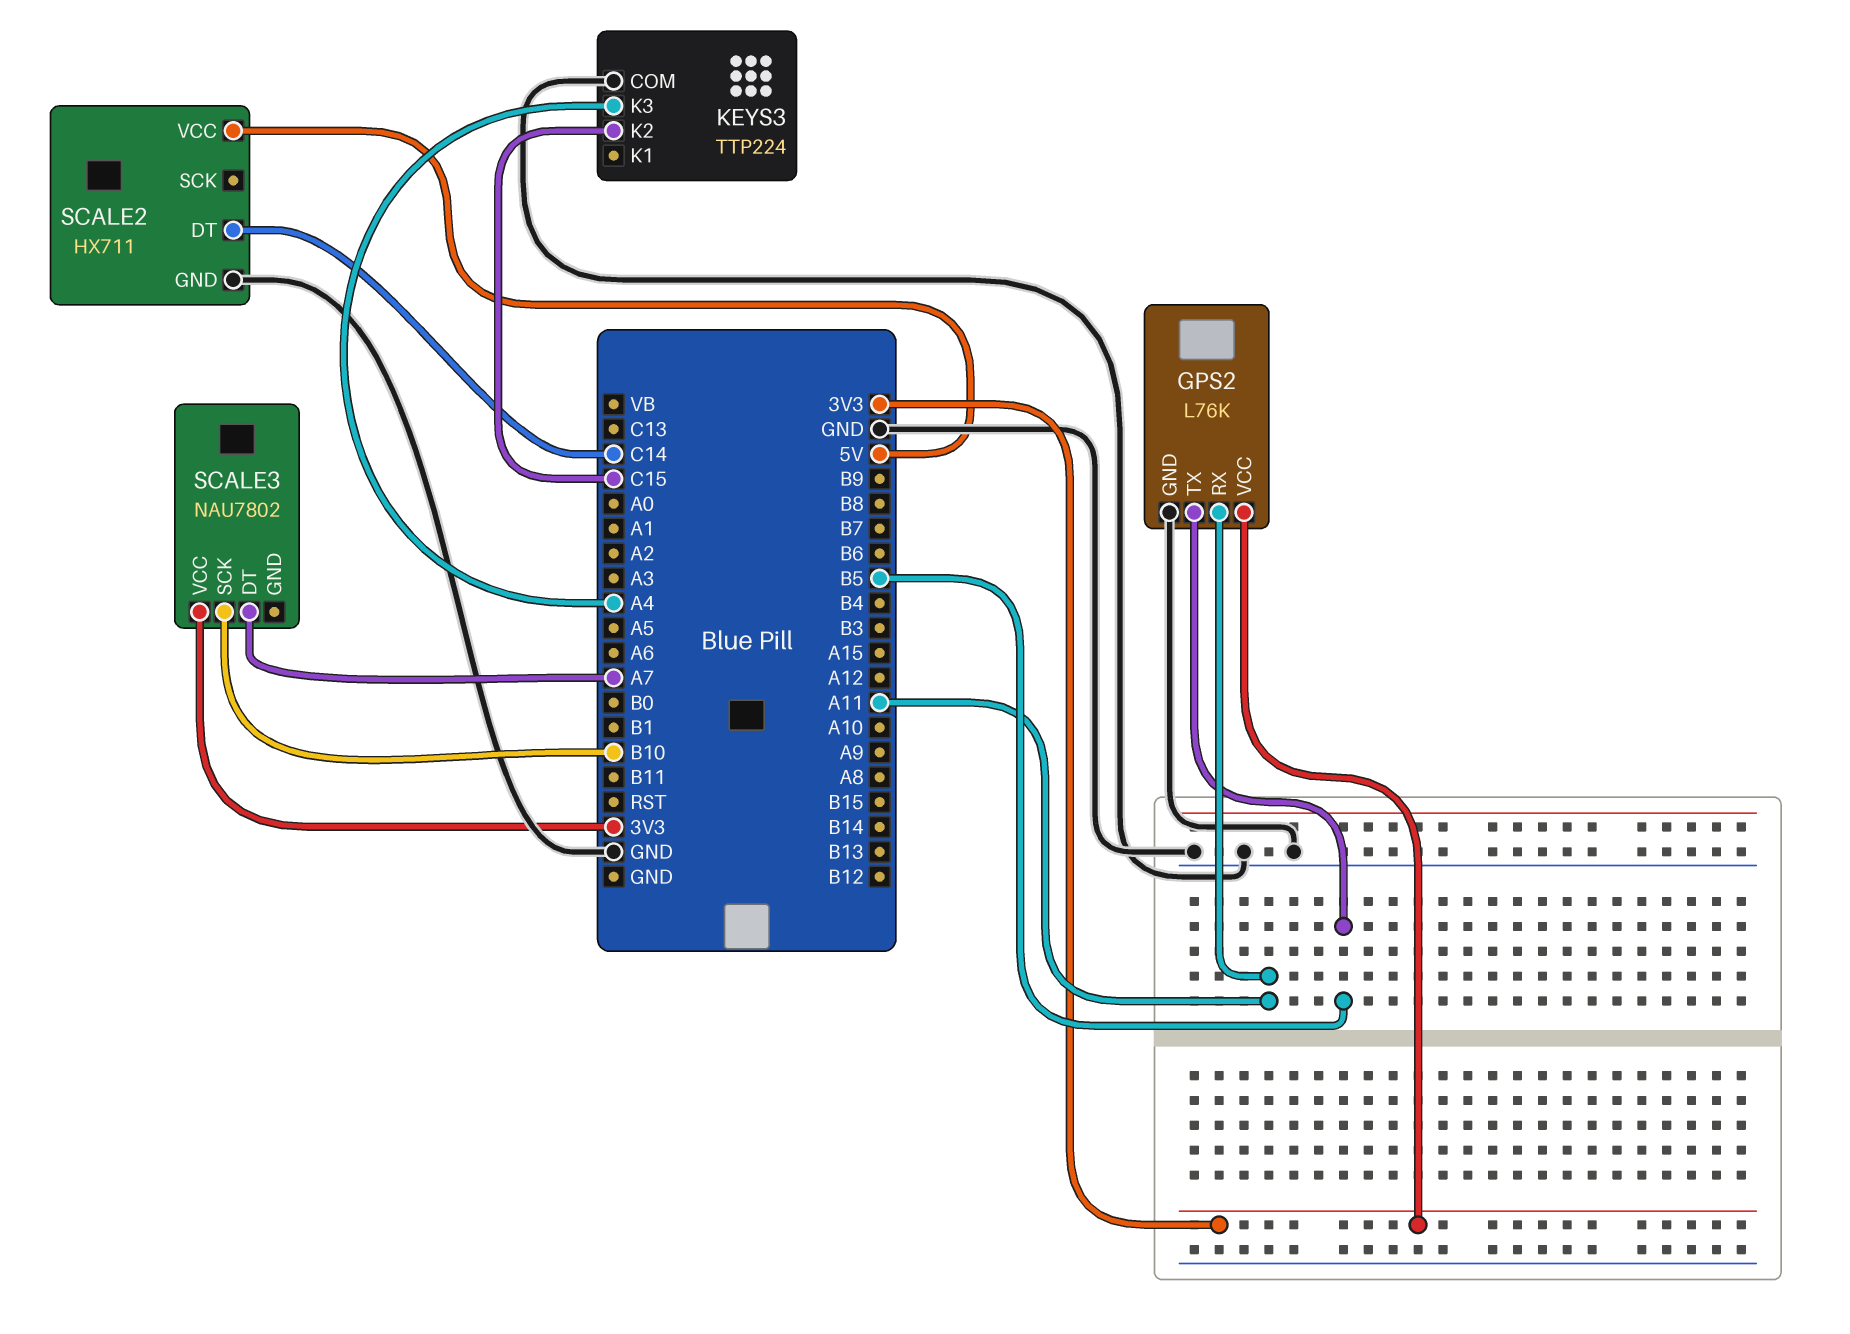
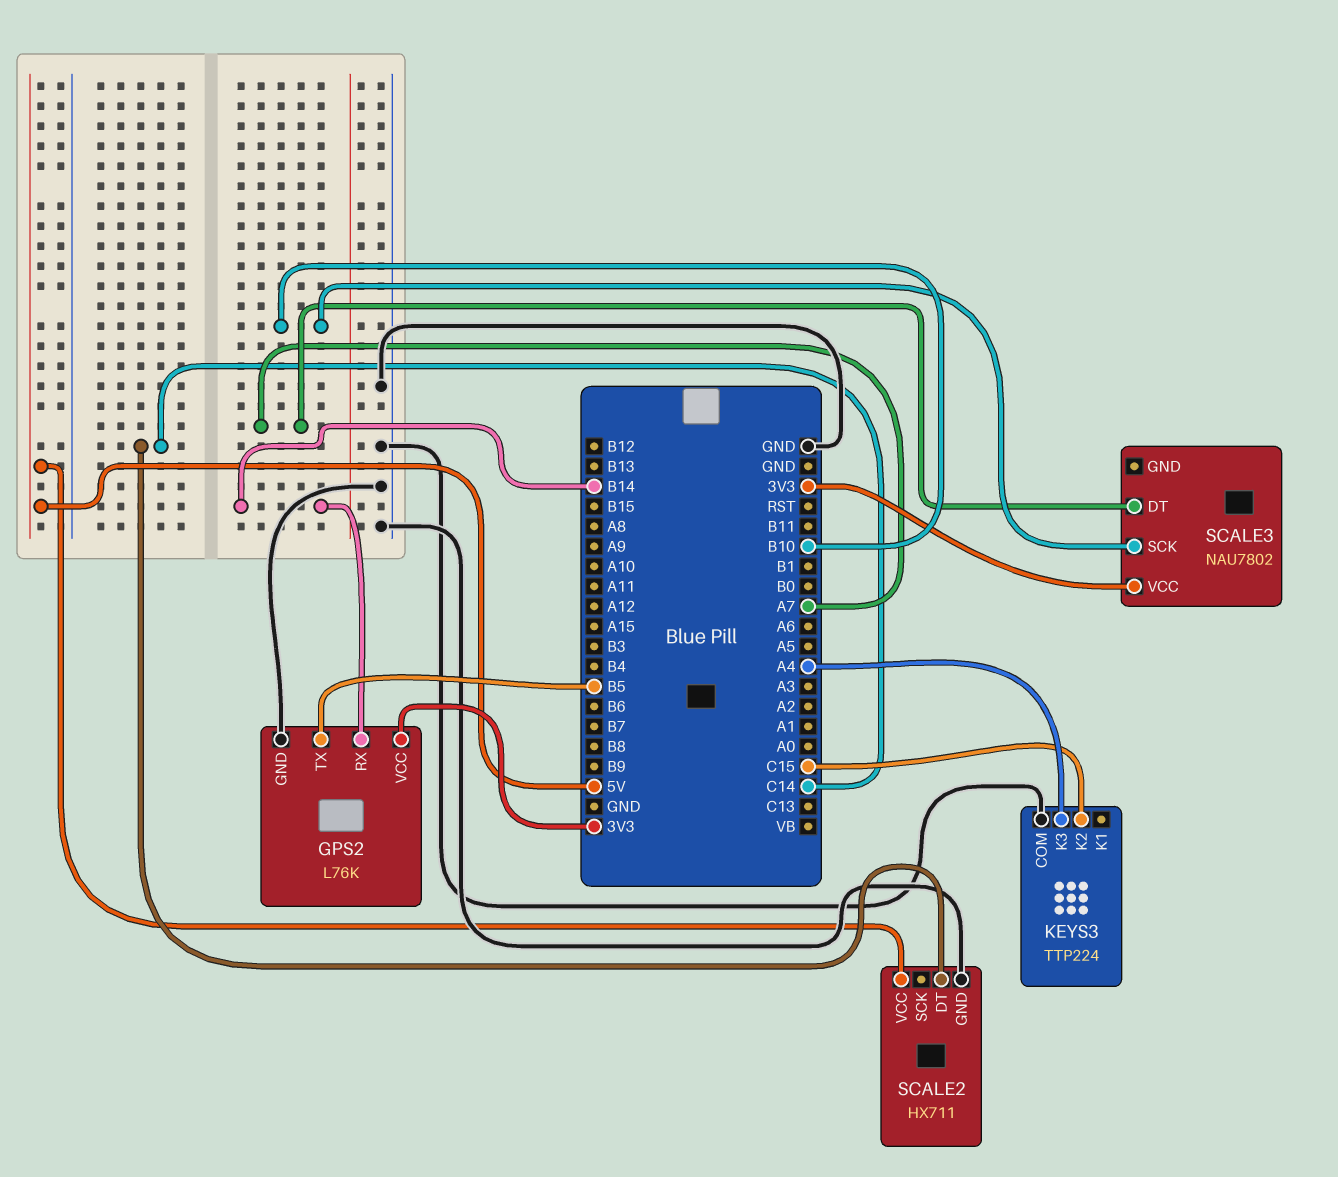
GPS2 pin RX: A11 -> B14

